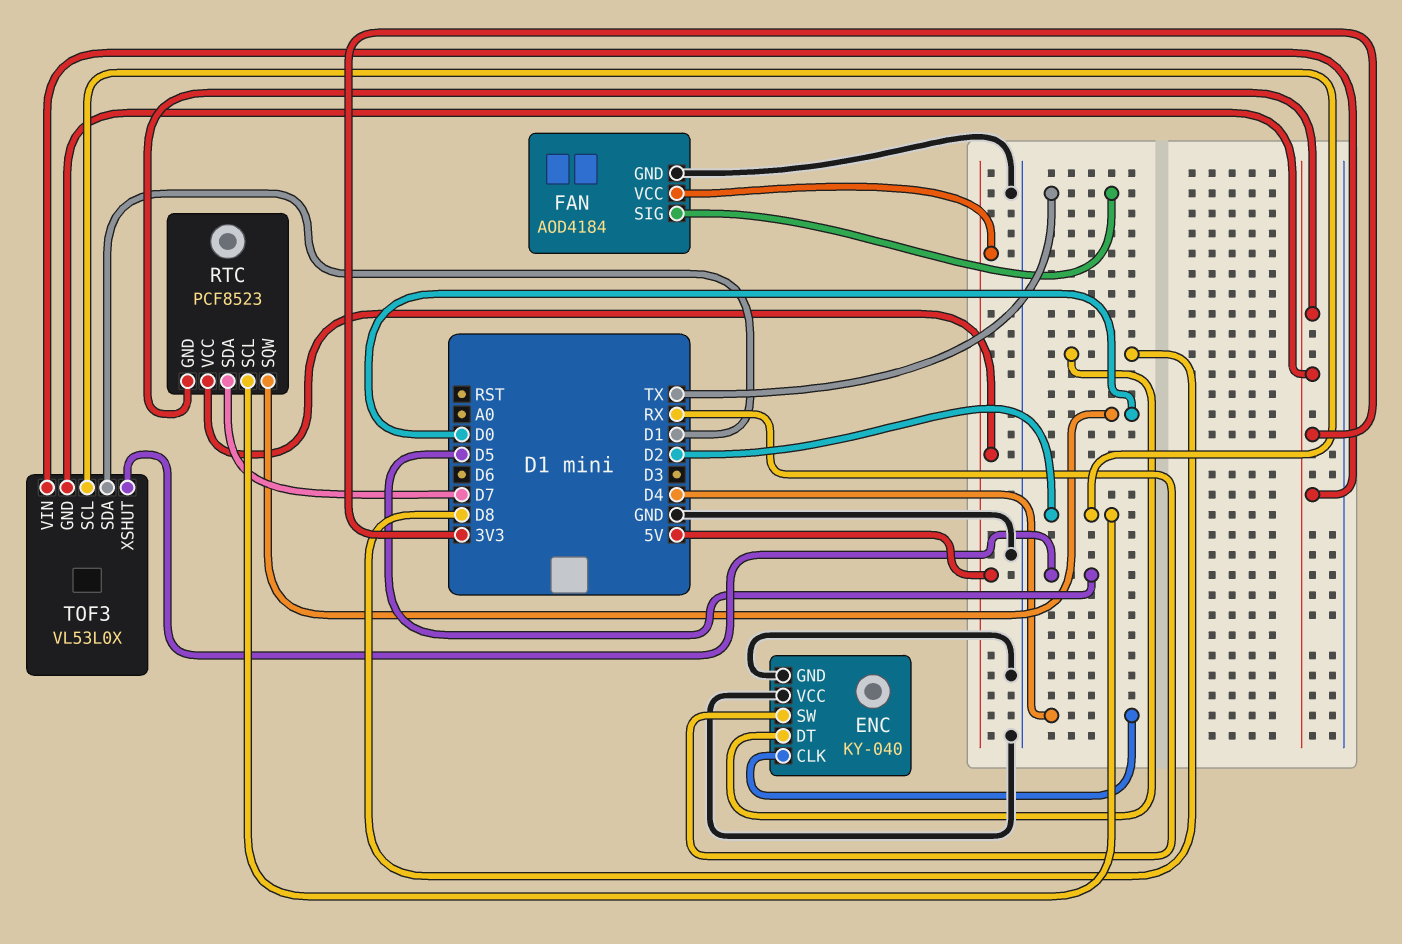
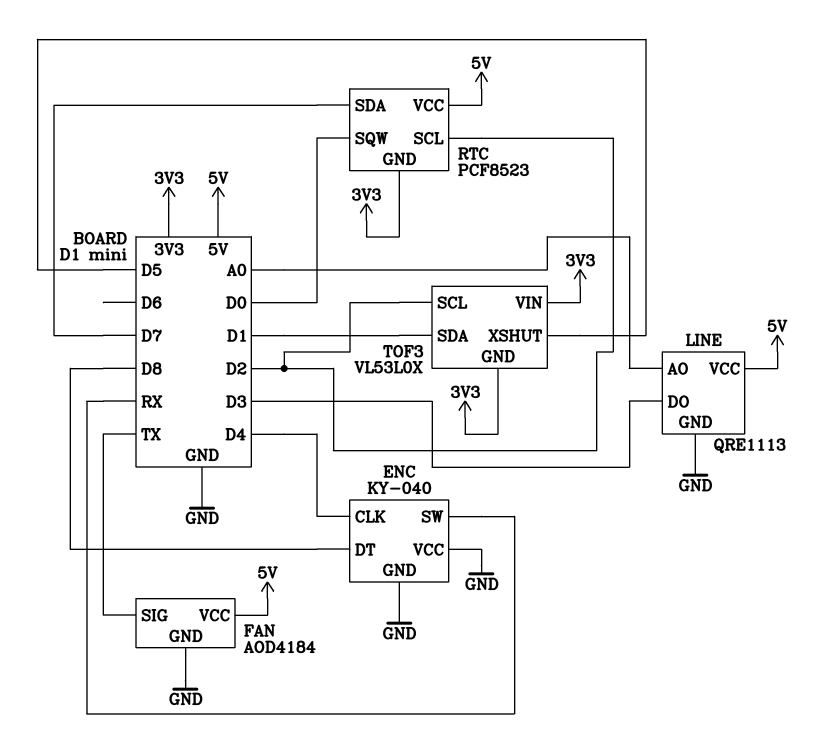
LINE: none -> QRE1113
LINE pin AO: none -> A0
LINE pin DO: none -> D3
LINE pin GND: none -> GND
LINE pin VCC: none -> 5V

